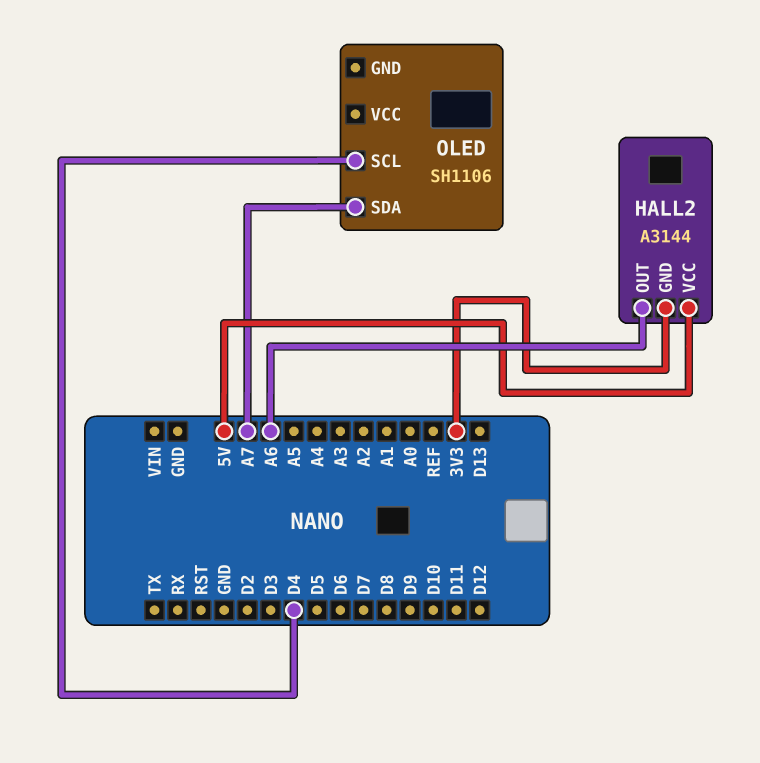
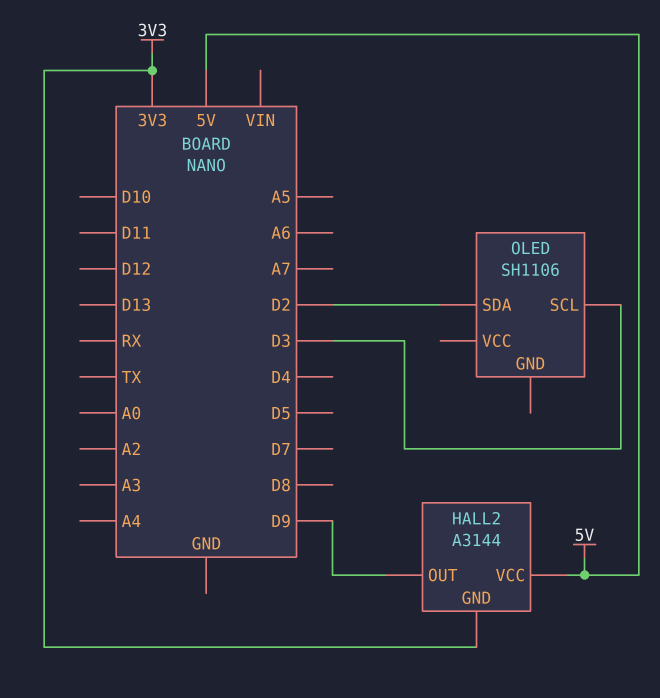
HALL2 pin OUT: A6 -> D9
OLED pin SCL: D4 -> D3
OLED pin SDA: A7 -> D2

